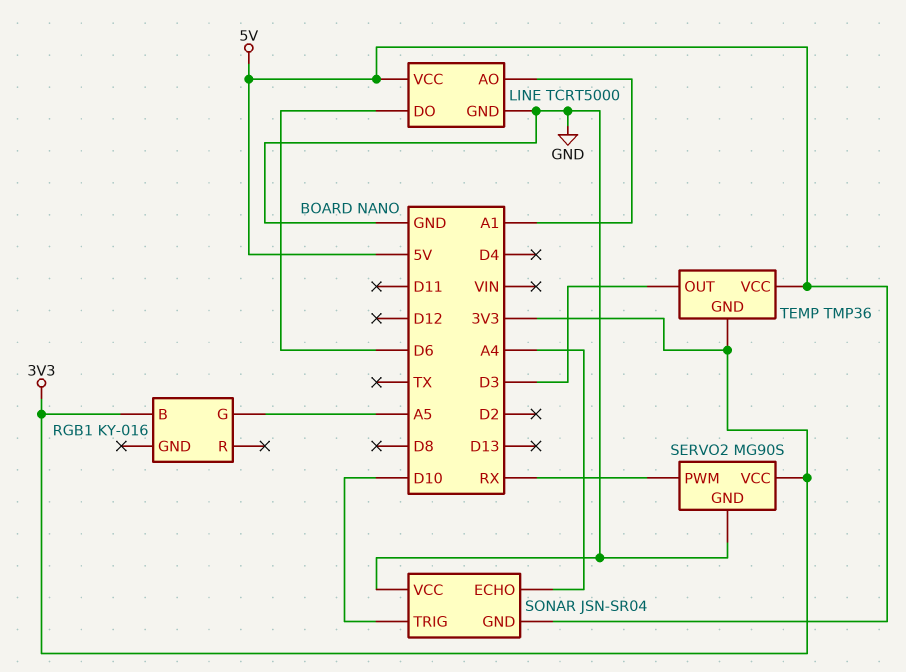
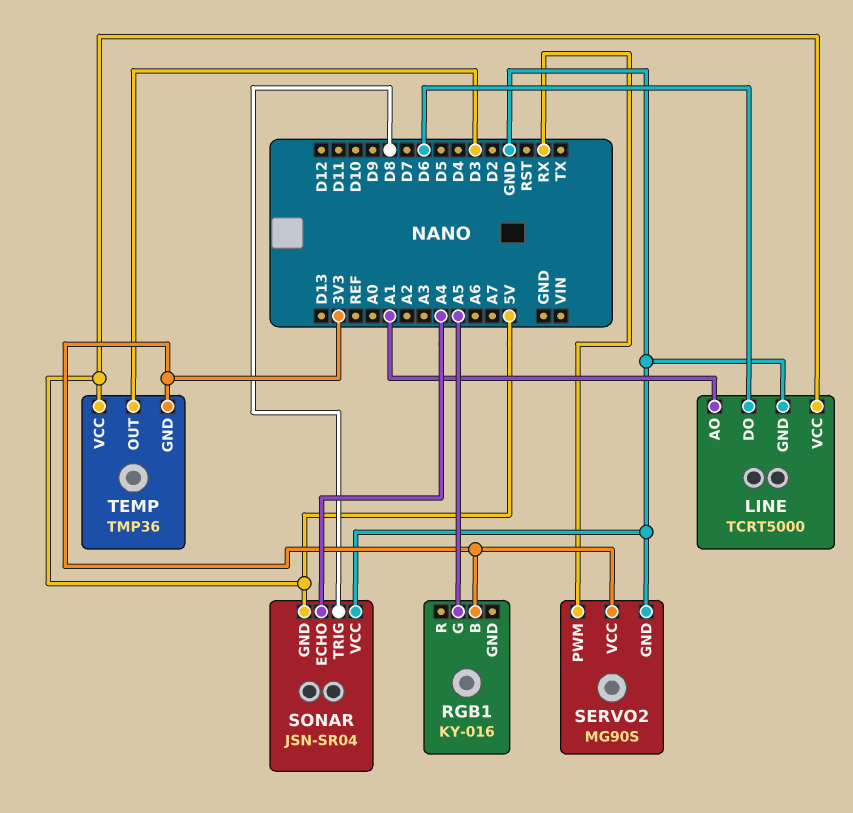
SONAR pin TRIG: D10 -> D8

